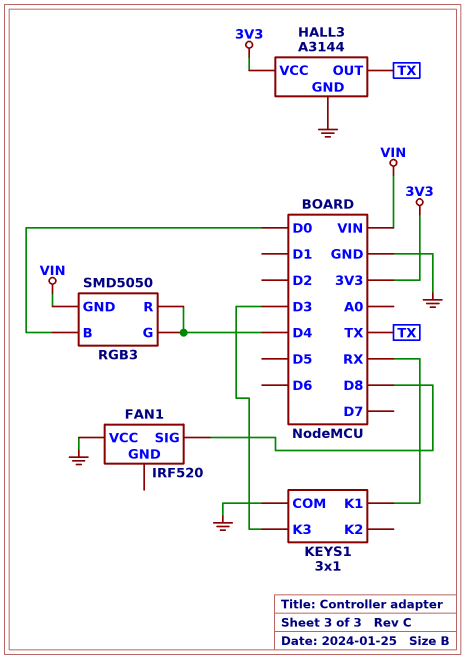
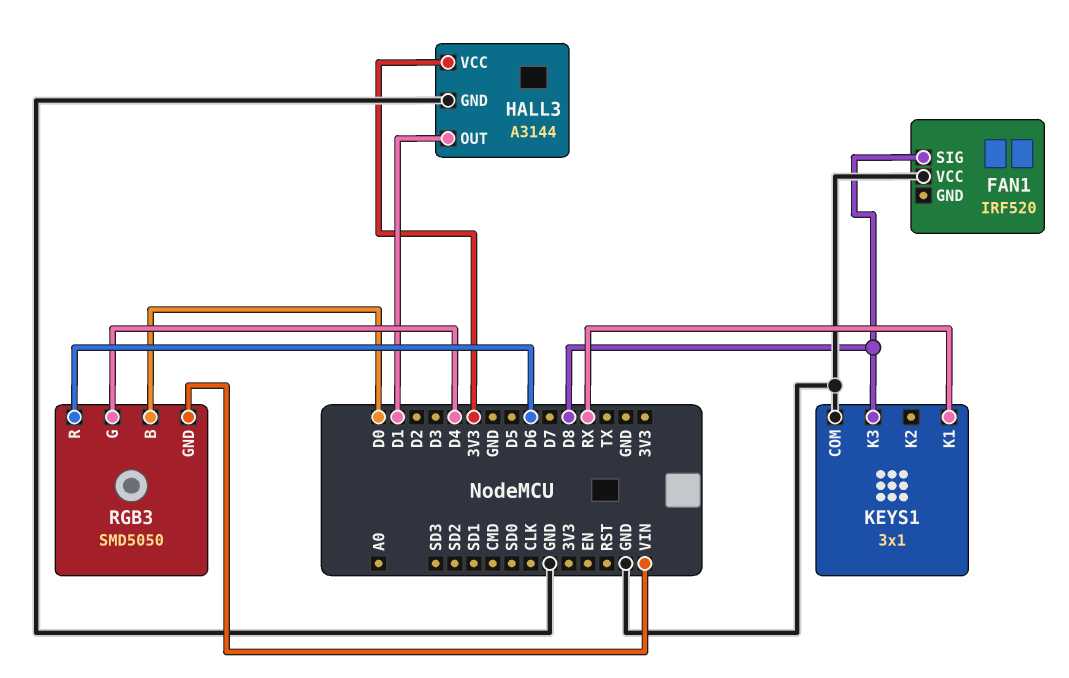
HALL3 pin OUT: TX -> D1
KEYS1 pin K3: D3 -> D8
RGB3 pin R: D4 -> D6

